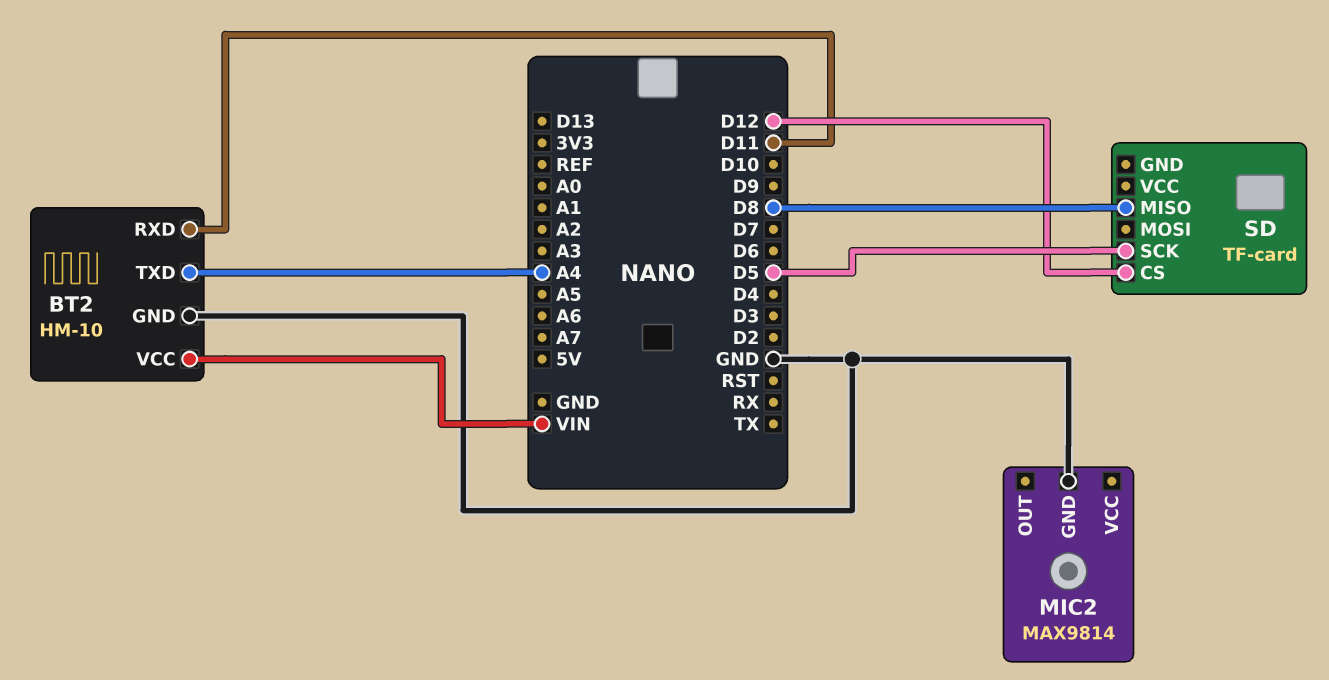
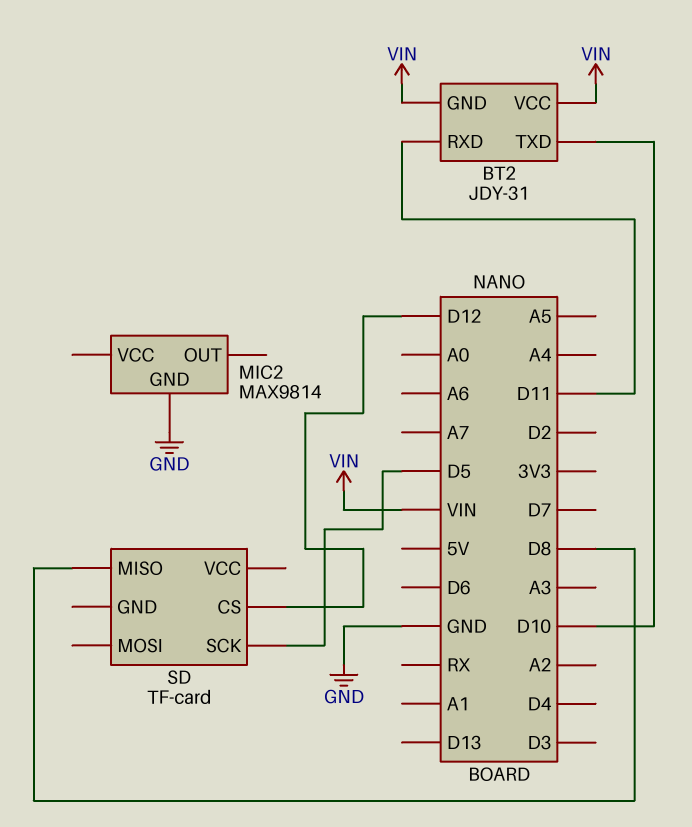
BT2: HM-10 -> JDY-31
BT2 pin GND: GND -> VIN
BT2 pin TXD: A4 -> D10

